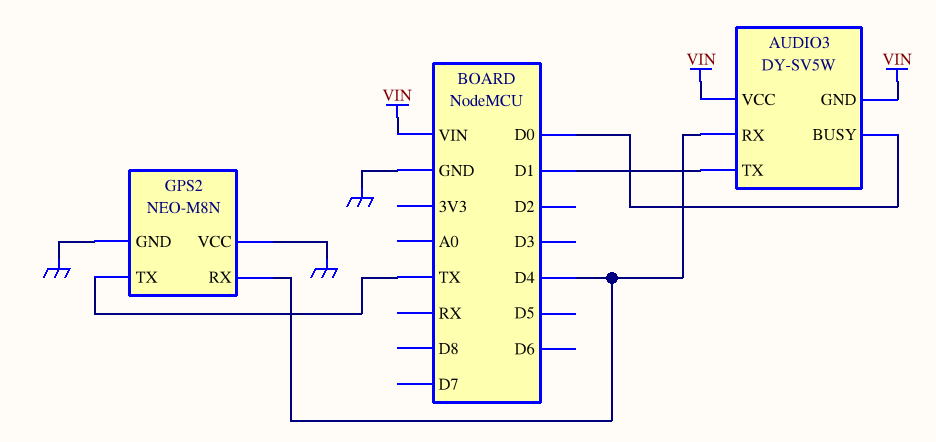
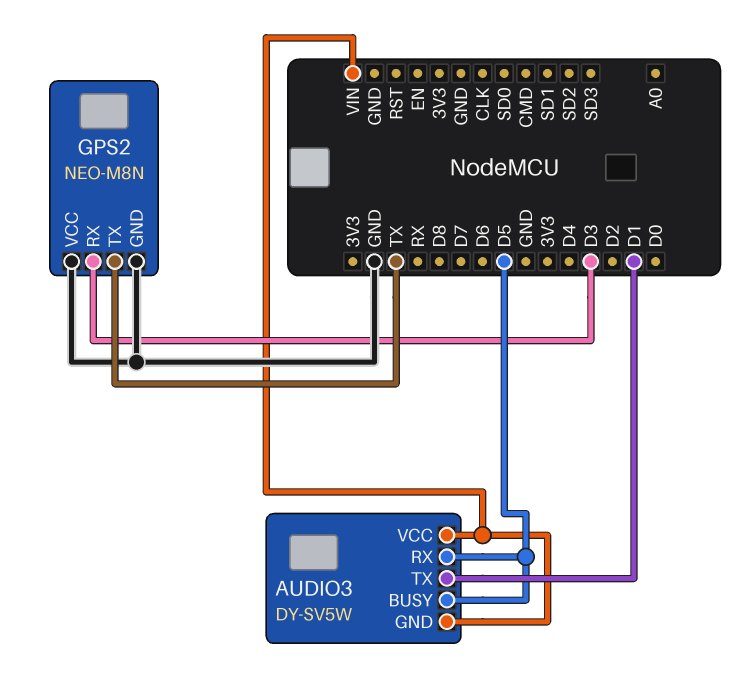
AUDIO3 pin BUSY: D0 -> D5
AUDIO3 pin RX: D4 -> D5
GPS2 pin RX: D4 -> D3

